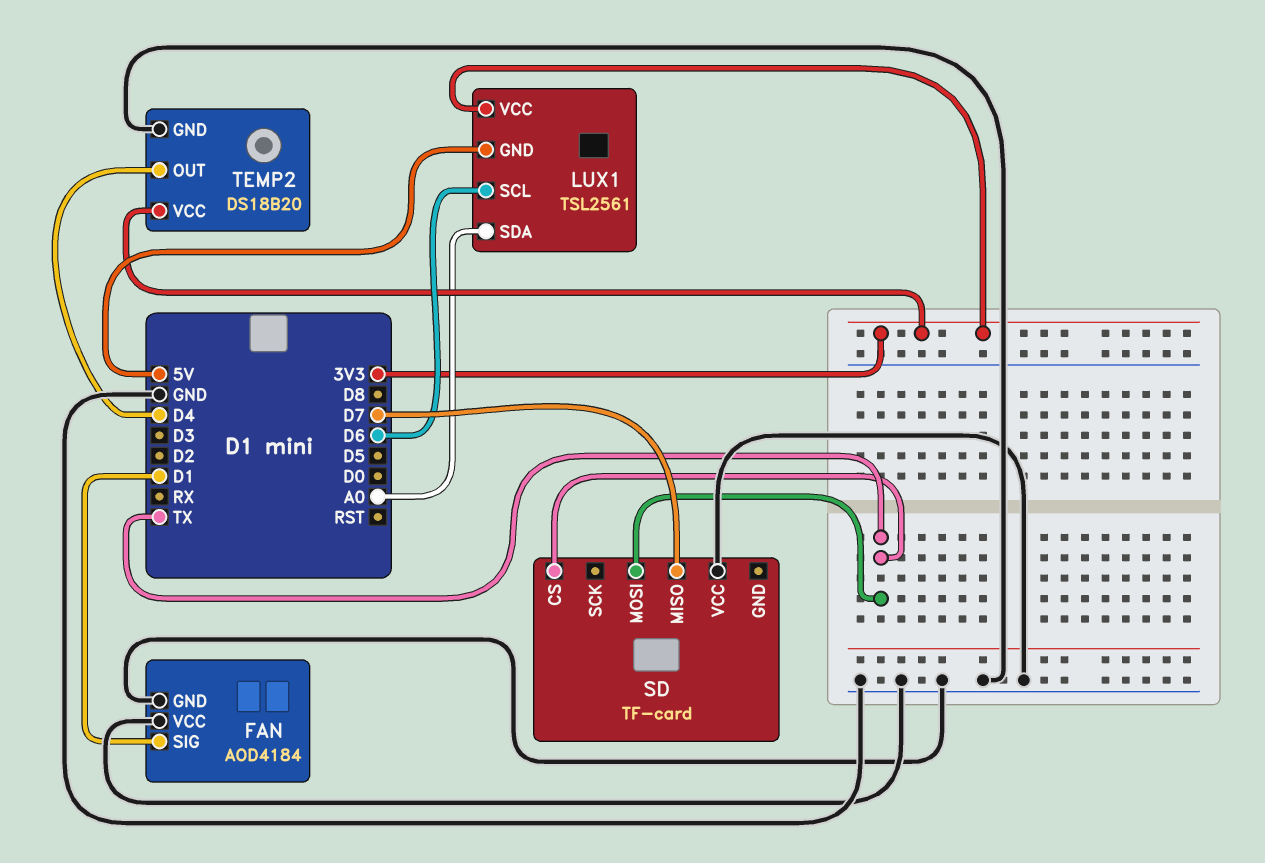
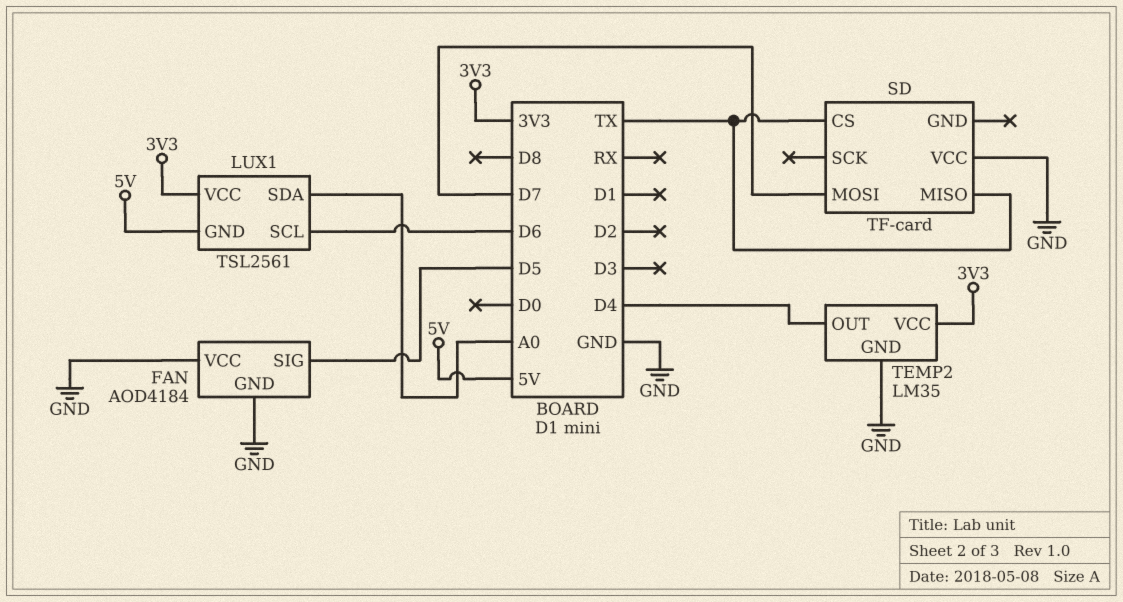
FAN pin SIG: D1 -> D5
SD pin MISO: D7 -> TX
SD pin MOSI: TX -> D7
TEMP2: DS18B20 -> LM35

